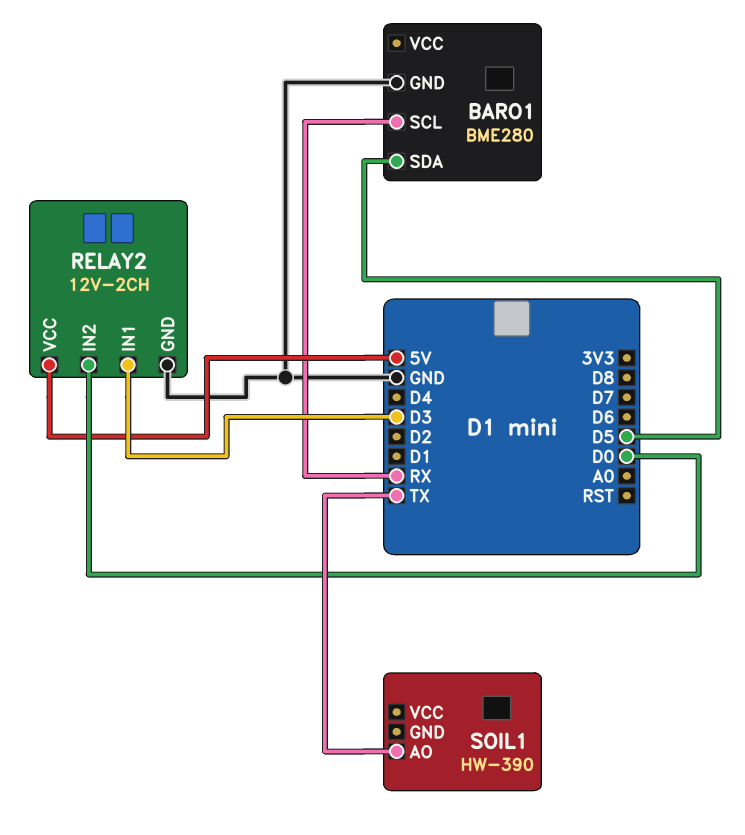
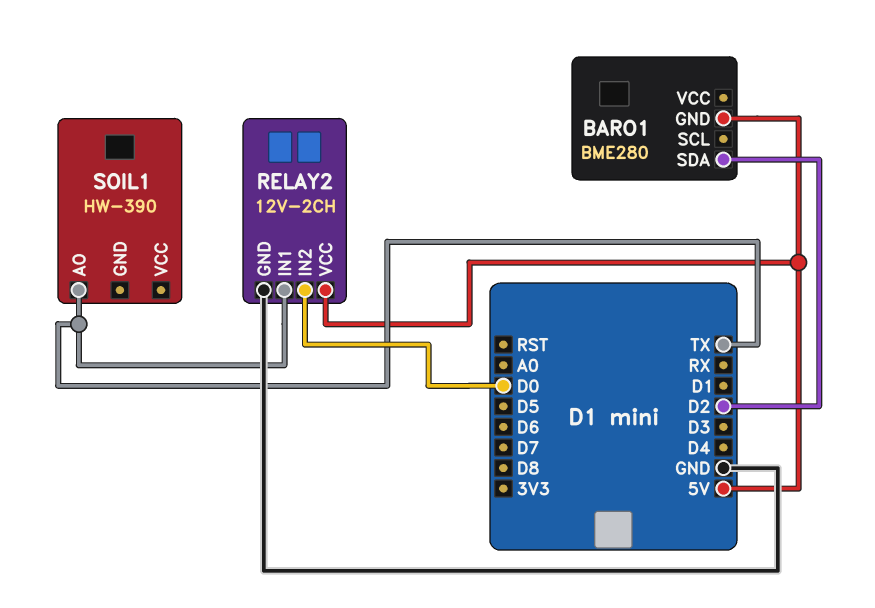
BARO1 pin GND: GND -> 5V
BARO1 pin SCL: RX -> none
BARO1 pin SDA: D5 -> D2
RELAY2 pin IN1: D3 -> TX

